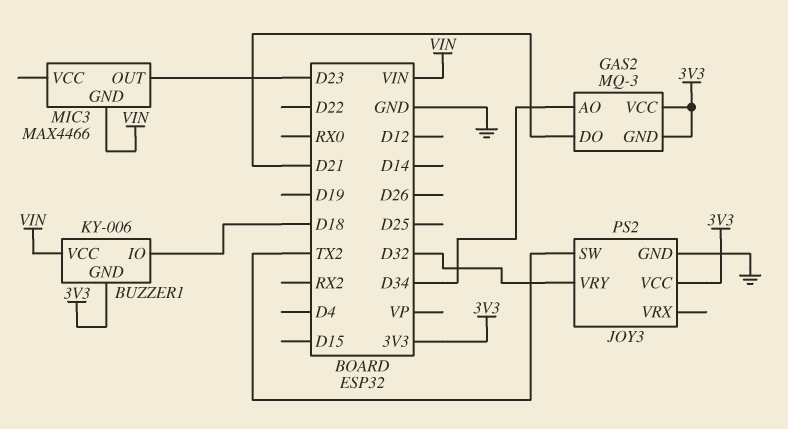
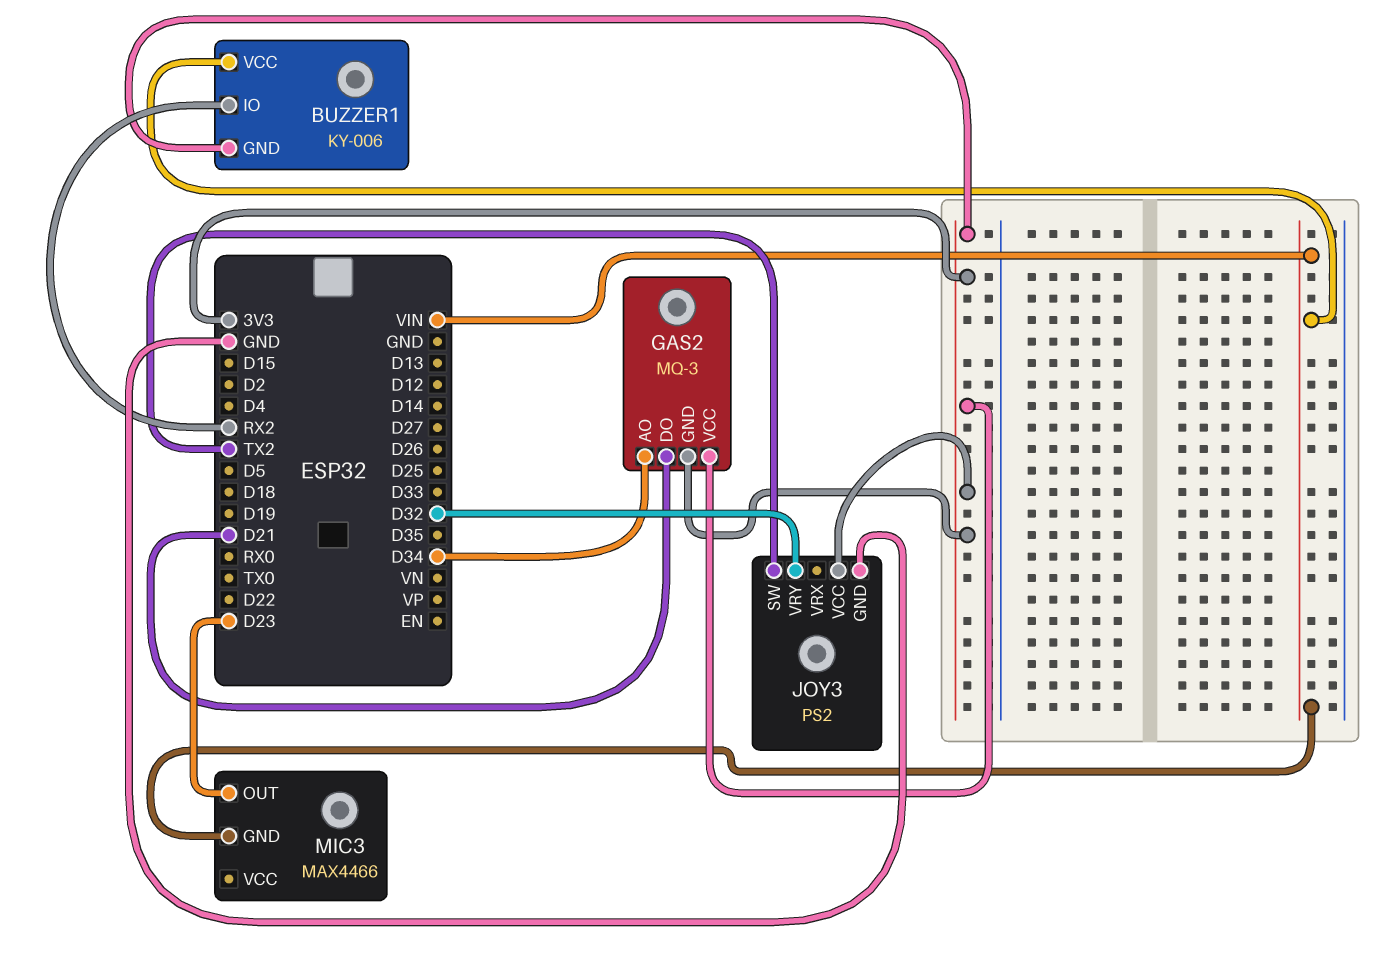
BUZZER1 pin IO: D18 -> RX2

